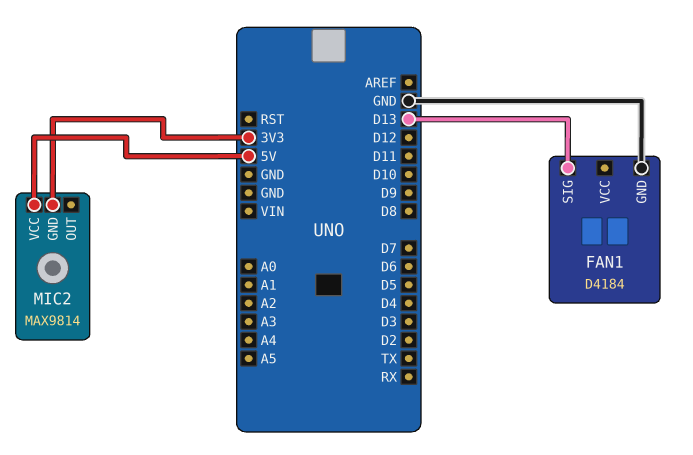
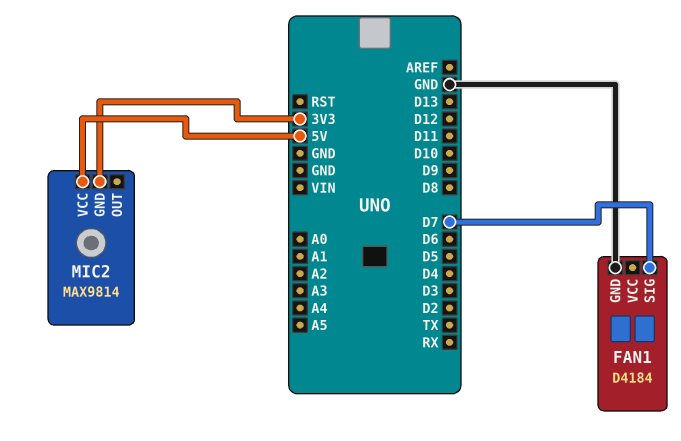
FAN1 pin SIG: D13 -> D7

